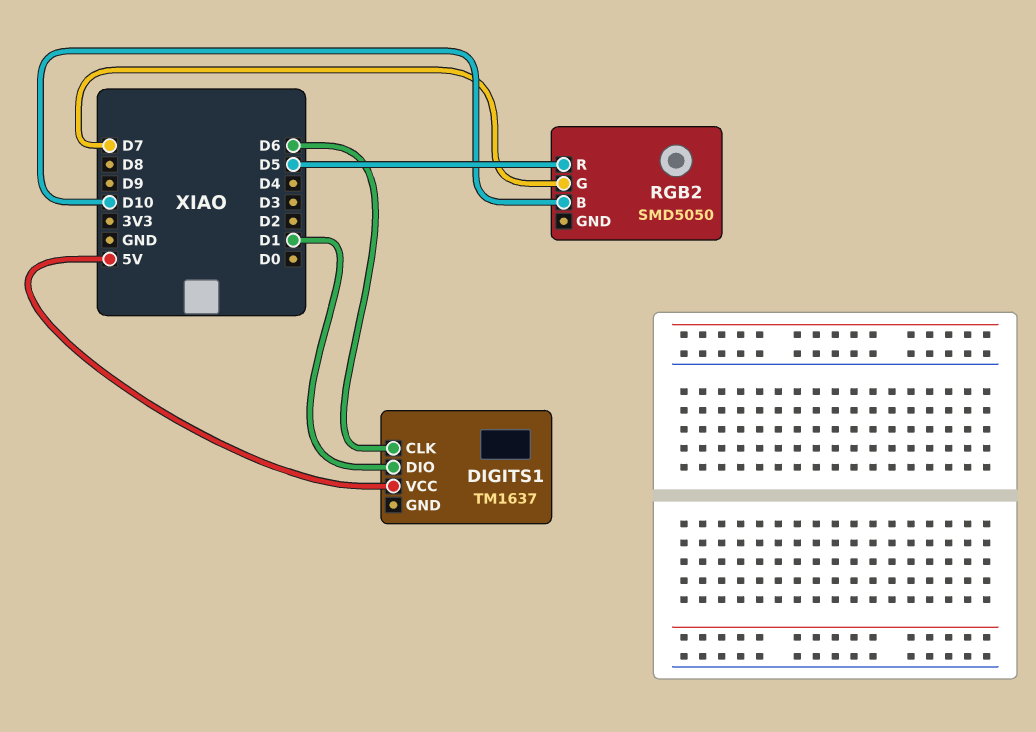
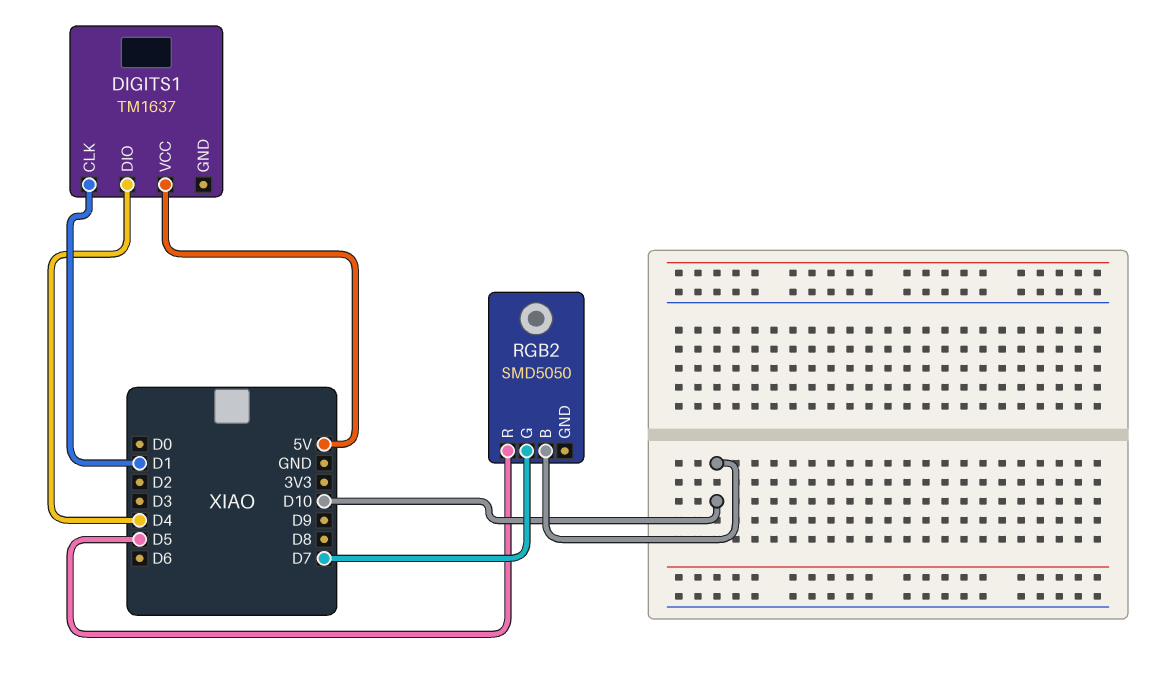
DIGITS1 pin CLK: D6 -> D1
DIGITS1 pin DIO: D1 -> D4

